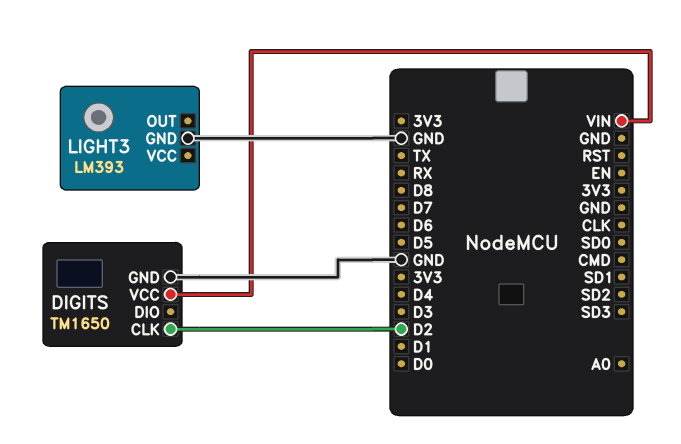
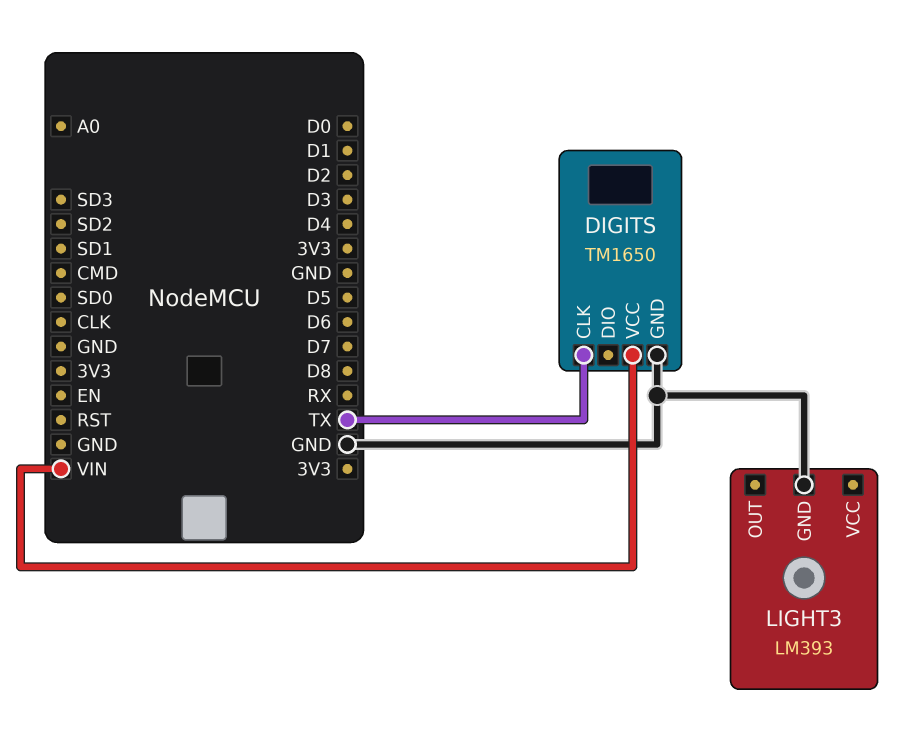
DIGITS pin CLK: D2 -> TX

